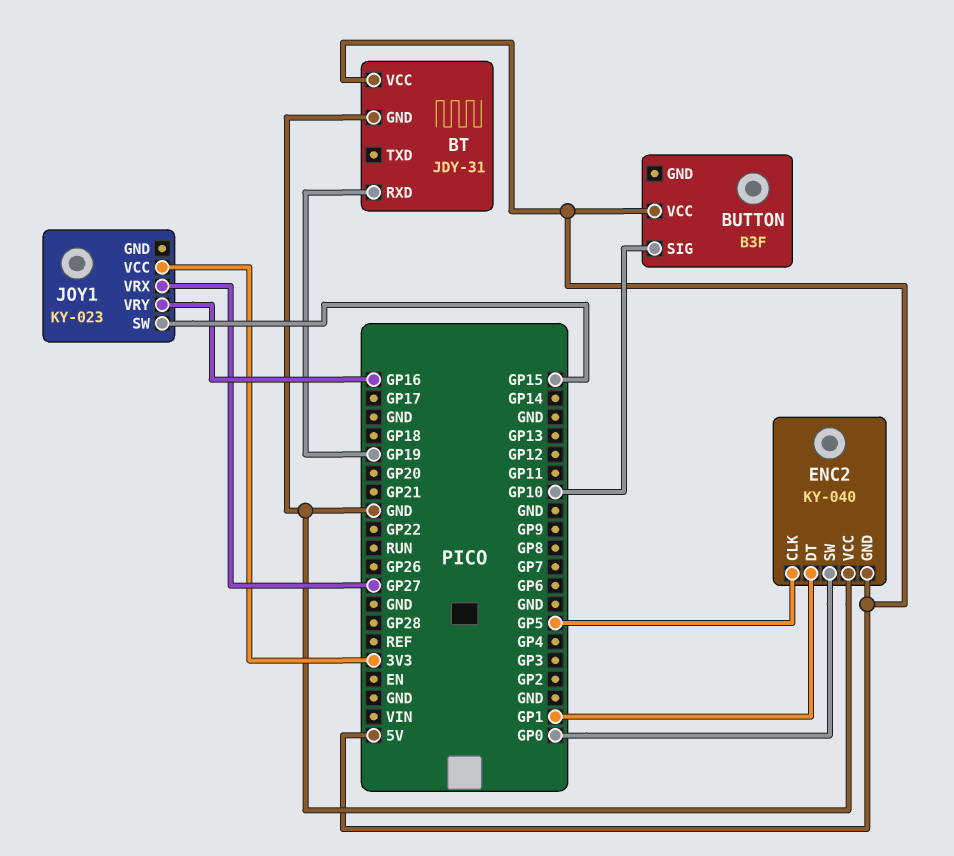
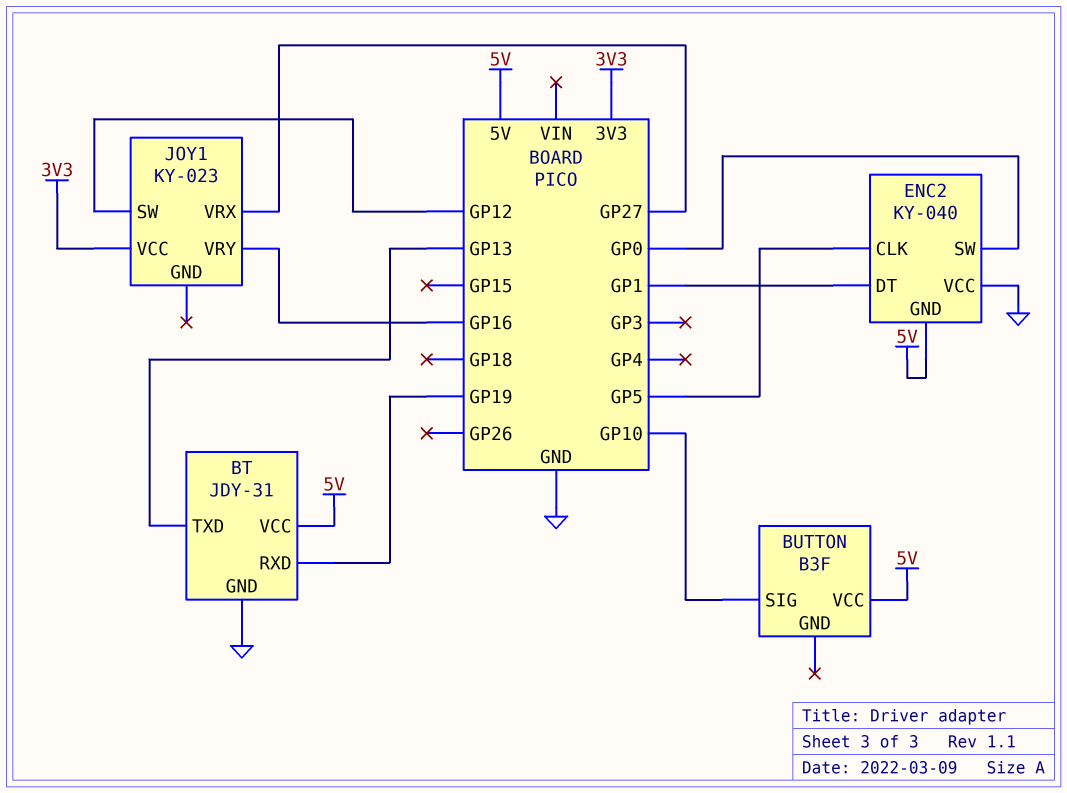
BT pin TXD: none -> GP13
JOY1 pin SW: GP15 -> GP12

